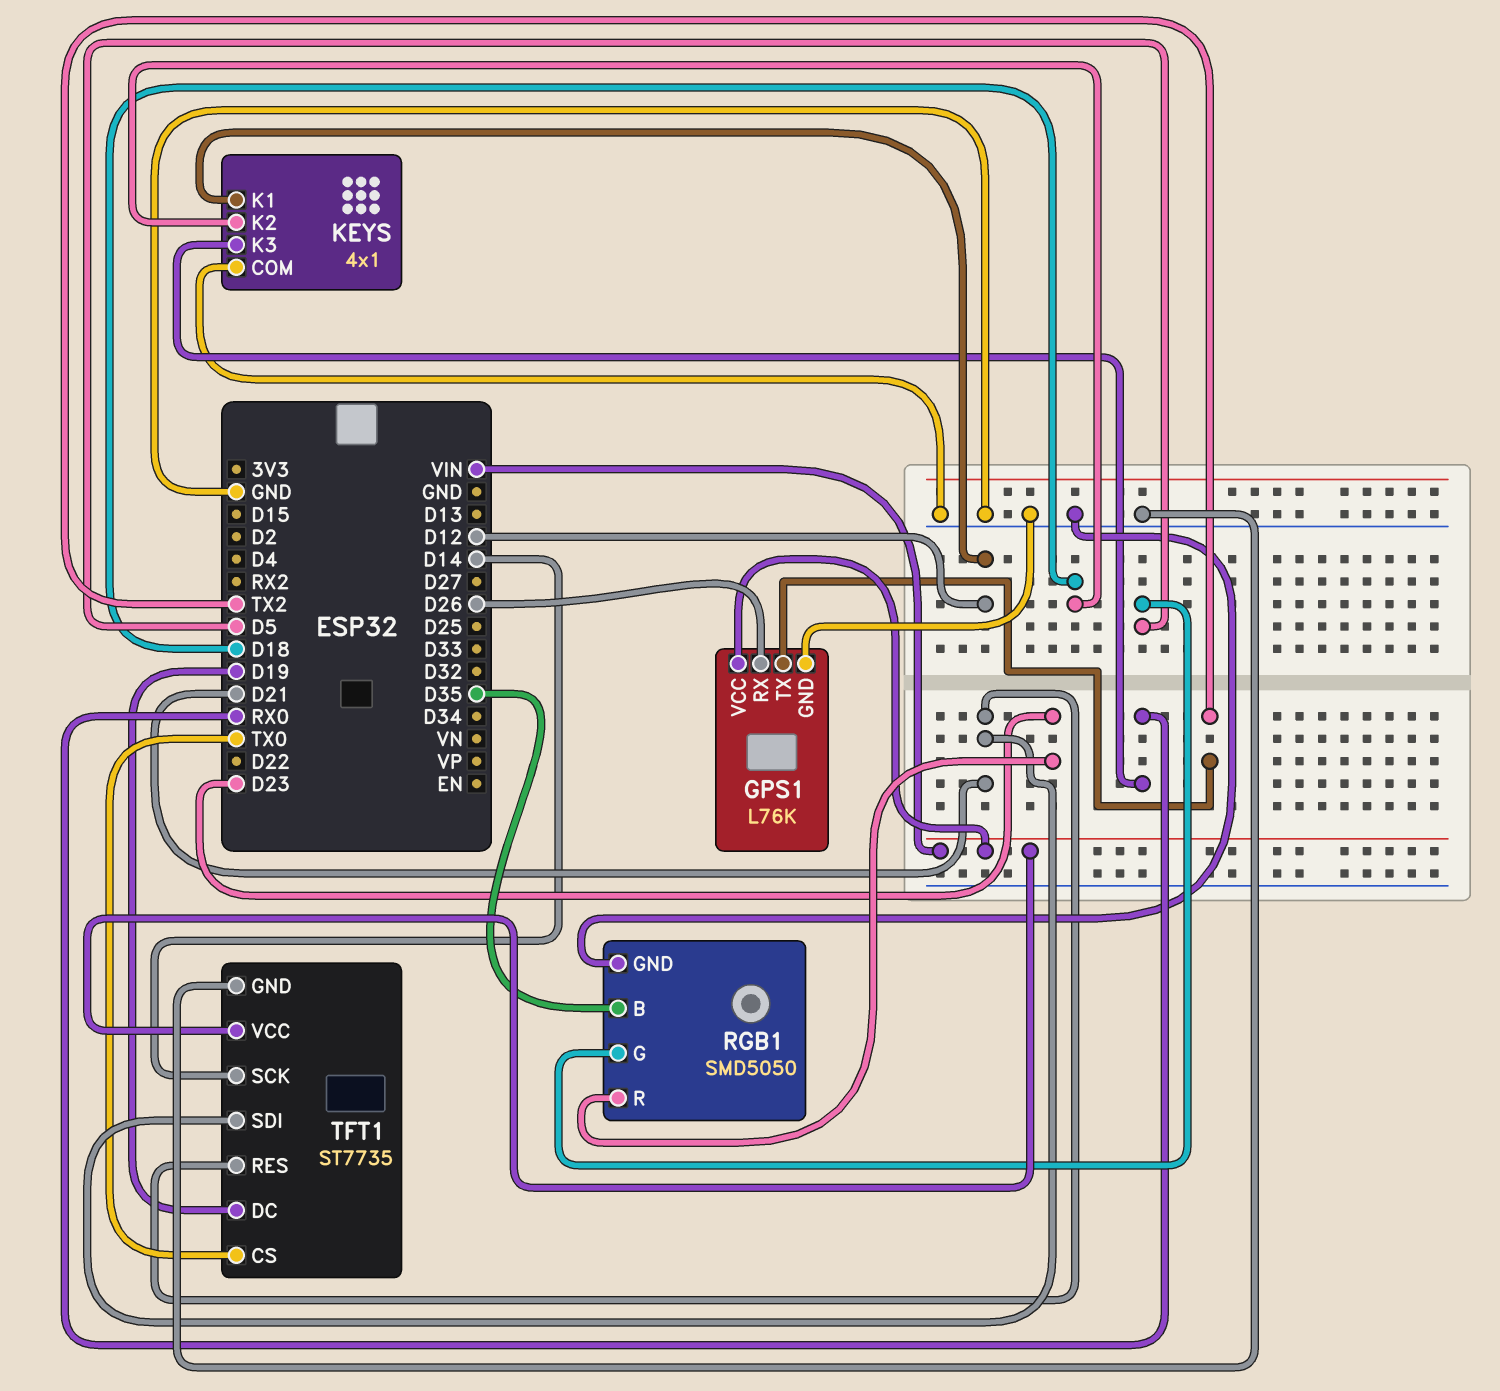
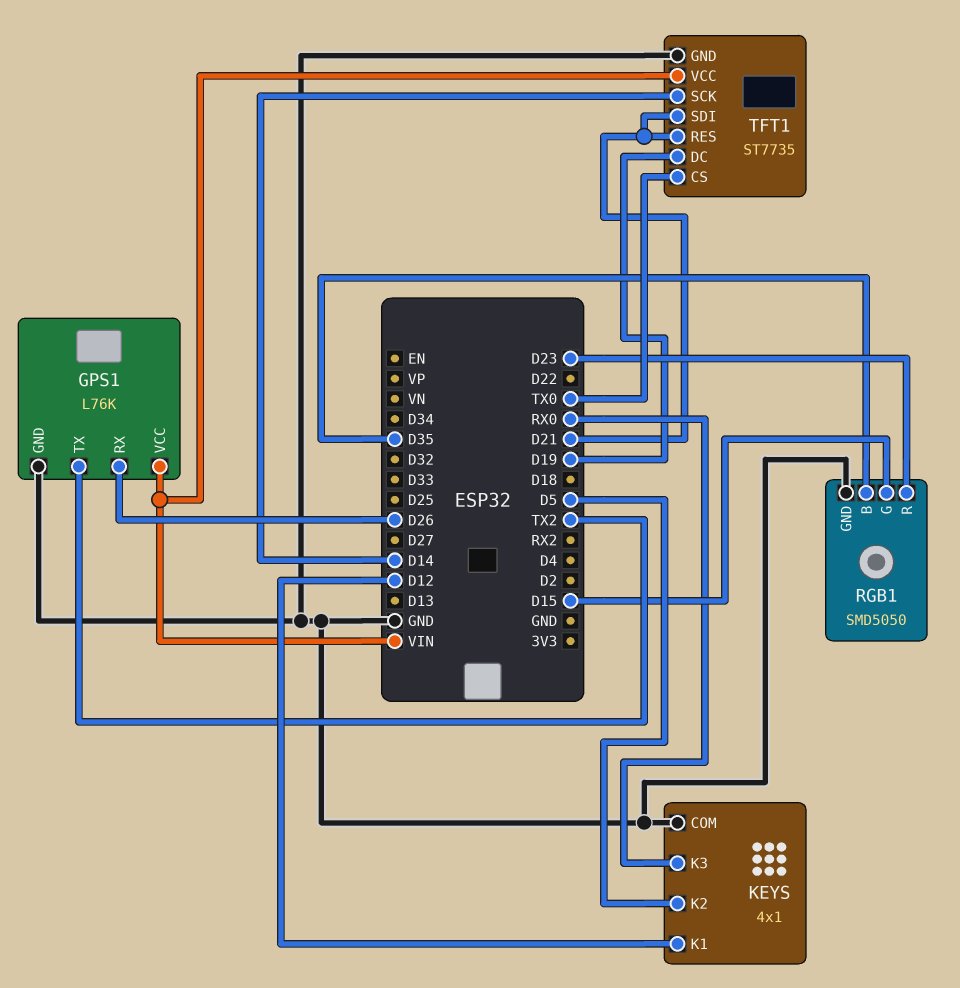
KEYS pin K2: D18 -> D5
RGB1 pin G: D5 -> D15

